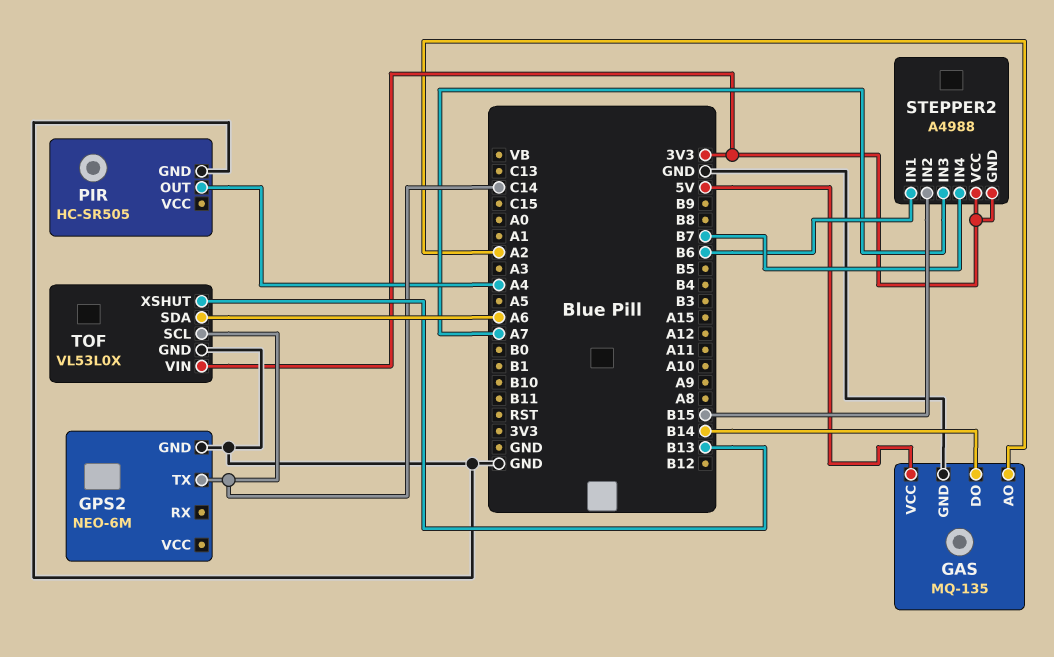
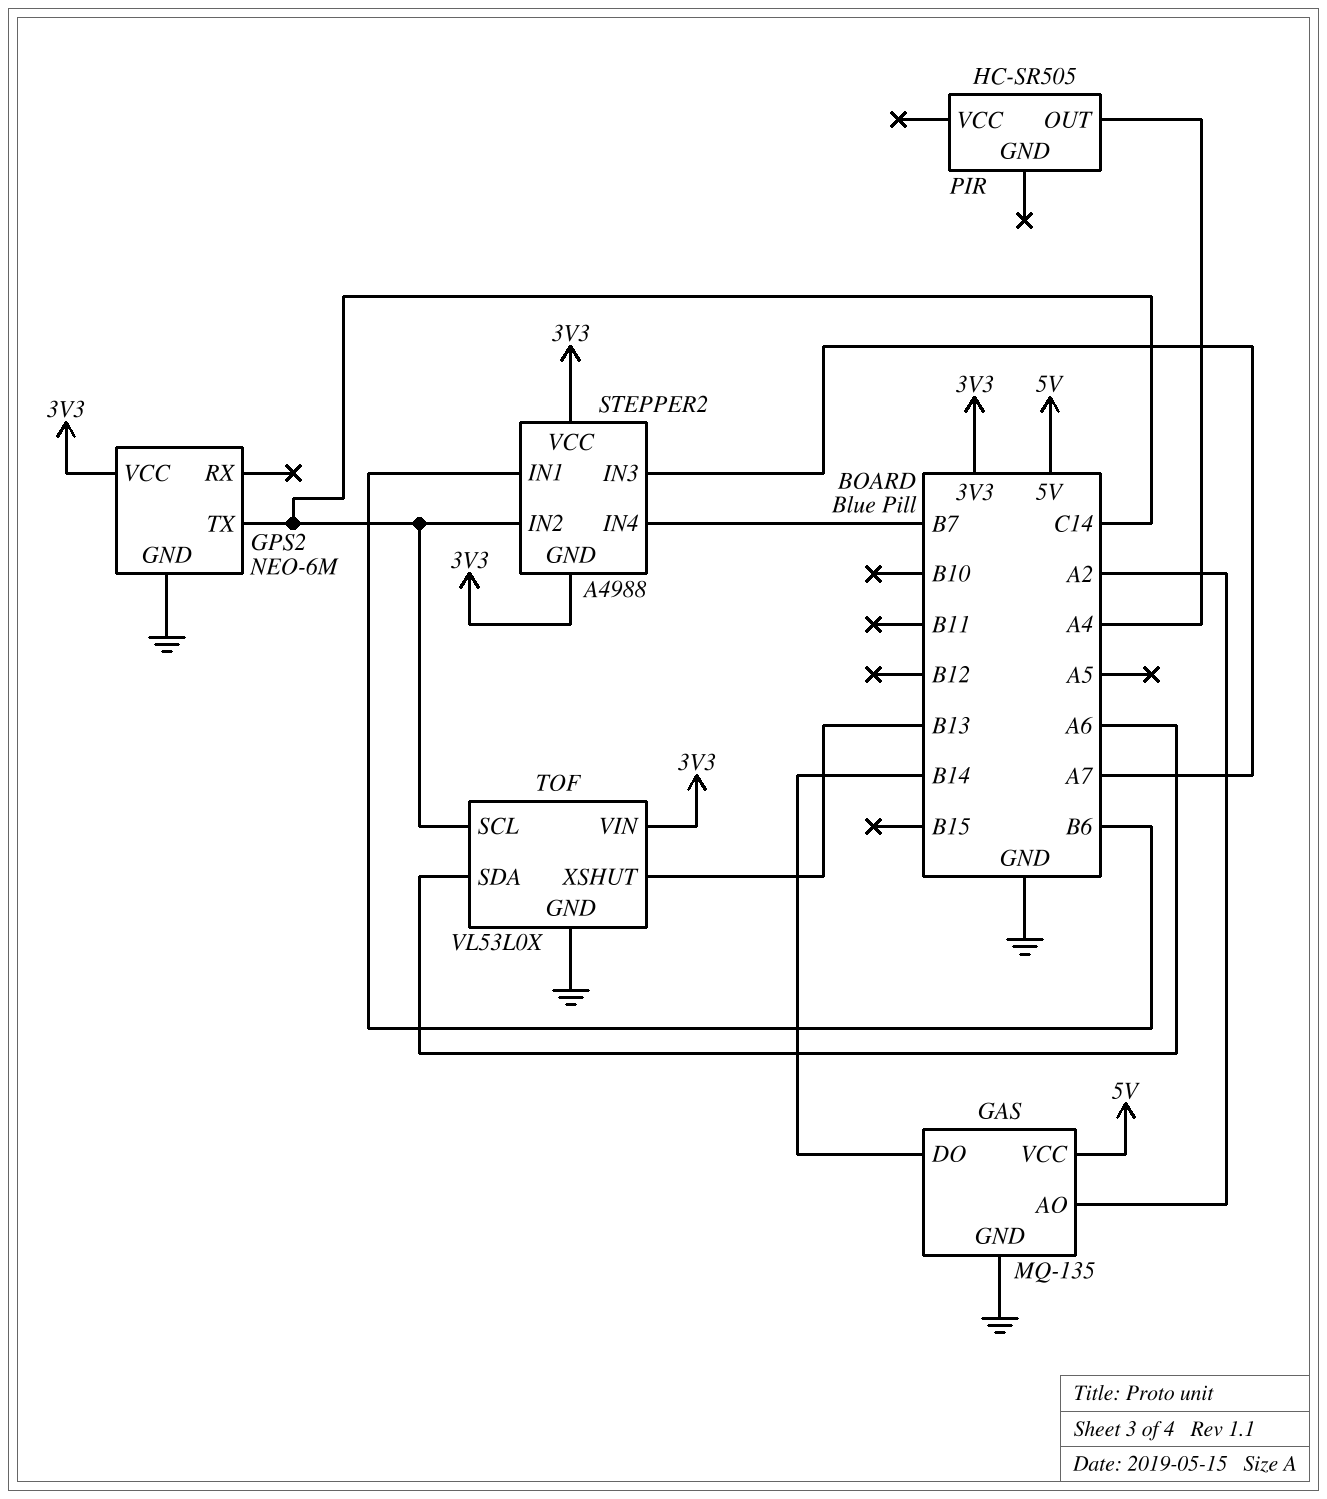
GPS2 pin VCC: none -> 3V3
PIR pin GND: GND -> none
STEPPER2 pin IN2: B15 -> C14

